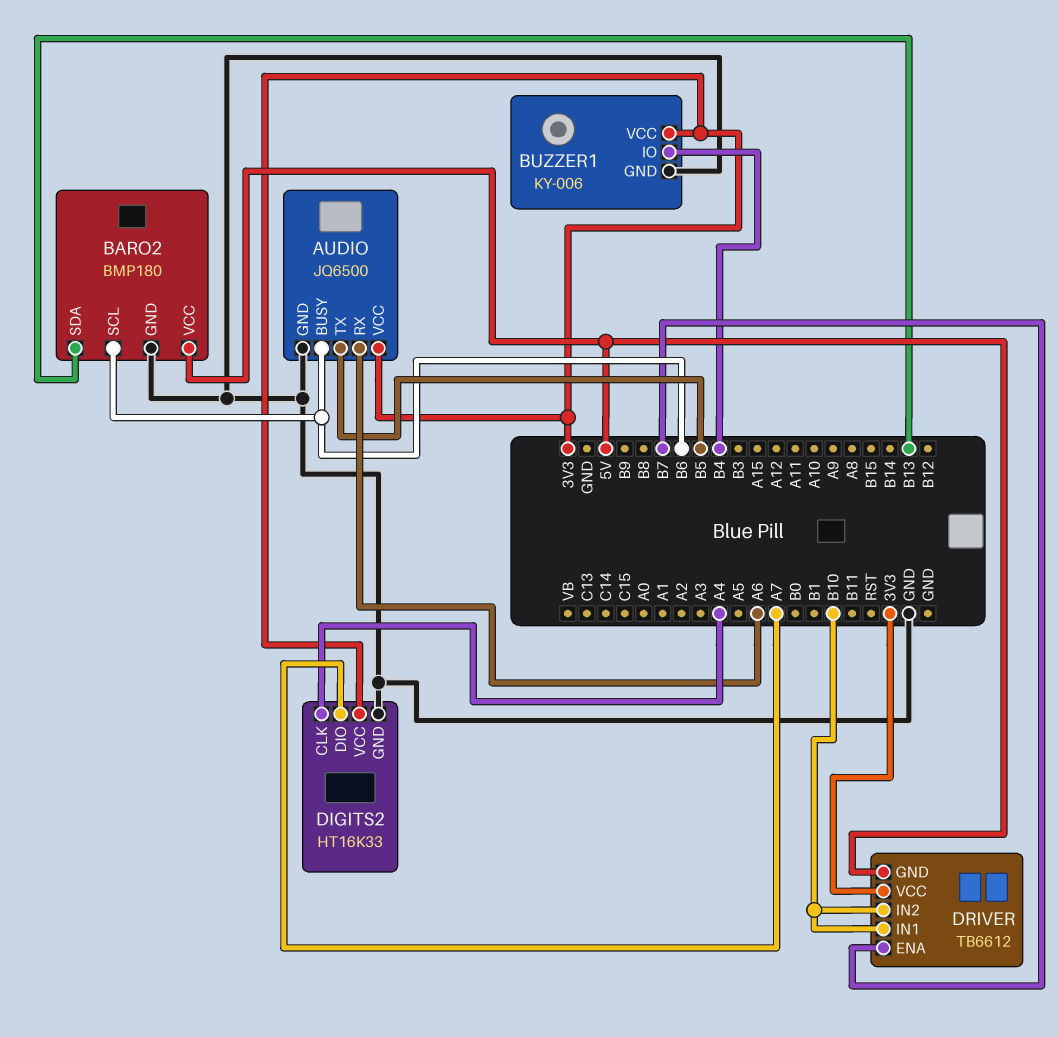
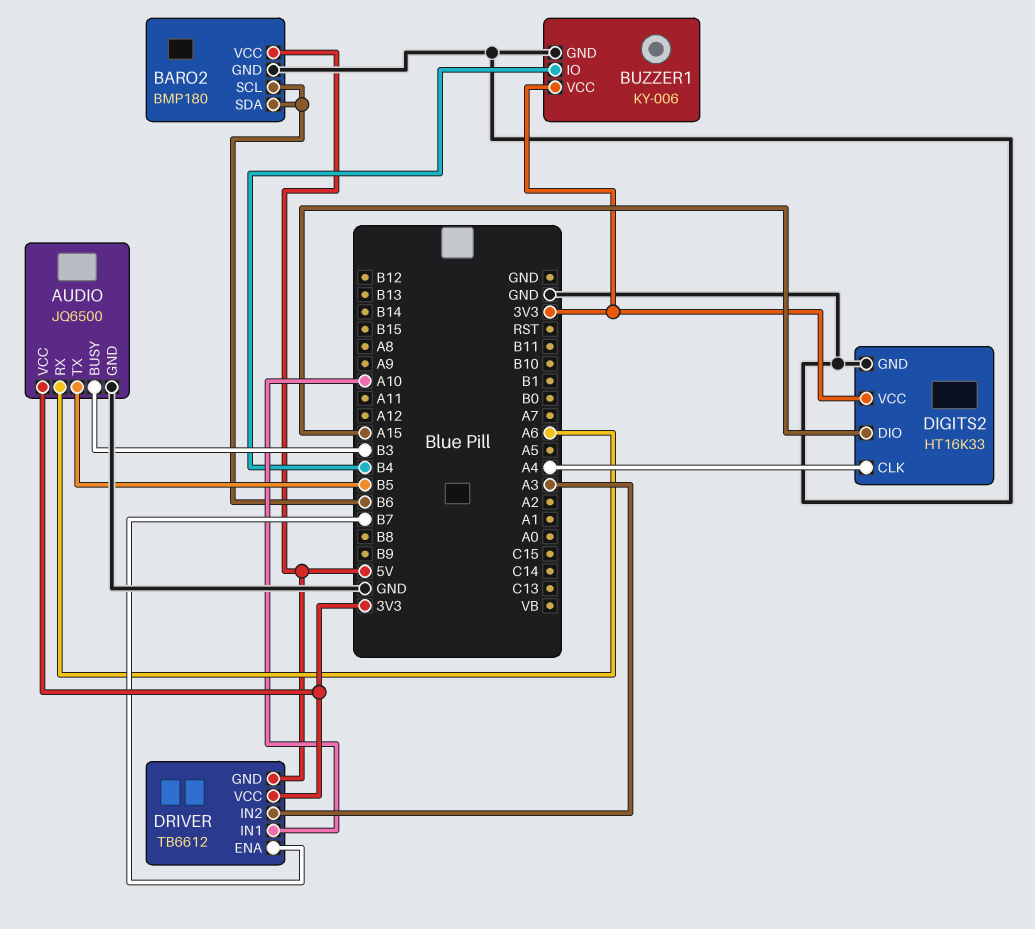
AUDIO pin BUSY: B6 -> B3
BARO2 pin SDA: B13 -> B6
DIGITS2 pin DIO: A7 -> A15
DRIVER pin IN1: B10 -> A10
DRIVER pin IN2: B10 -> A3

